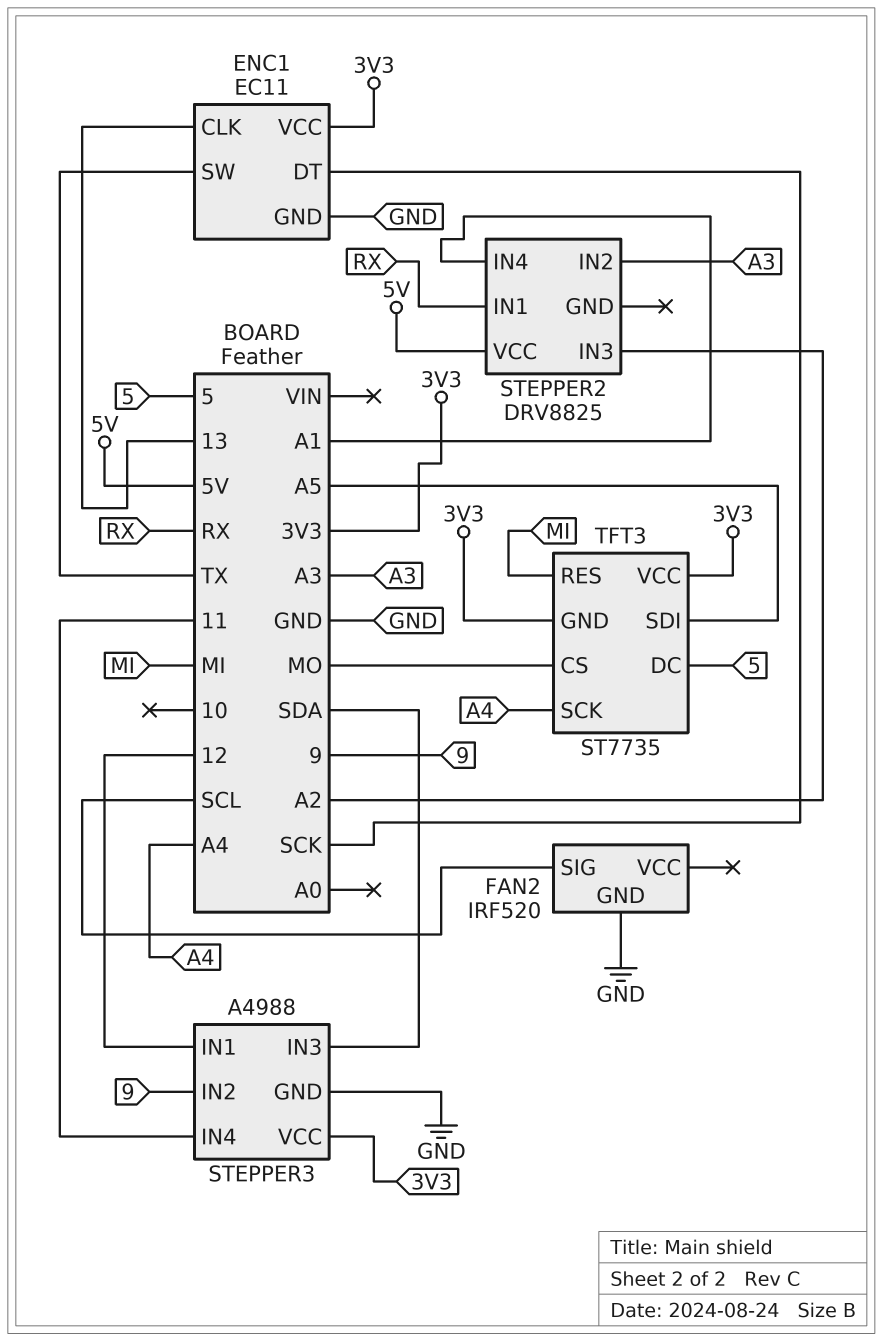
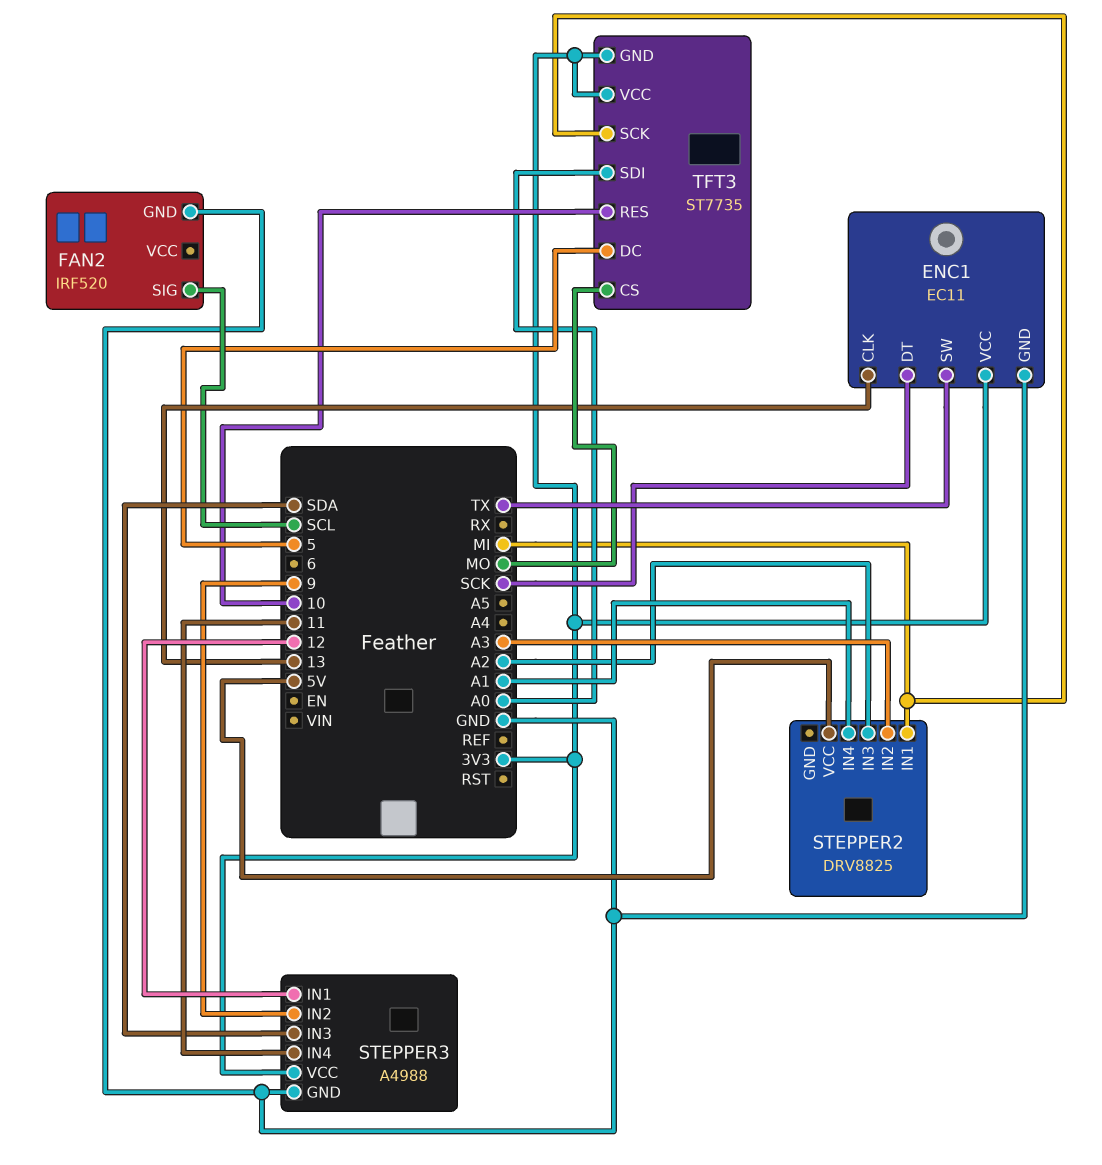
STEPPER2 pin IN1: RX -> MI
TFT3 pin RES: MI -> 10
TFT3 pin SCK: A4 -> MI
TFT3 pin SDI: A5 -> A0

